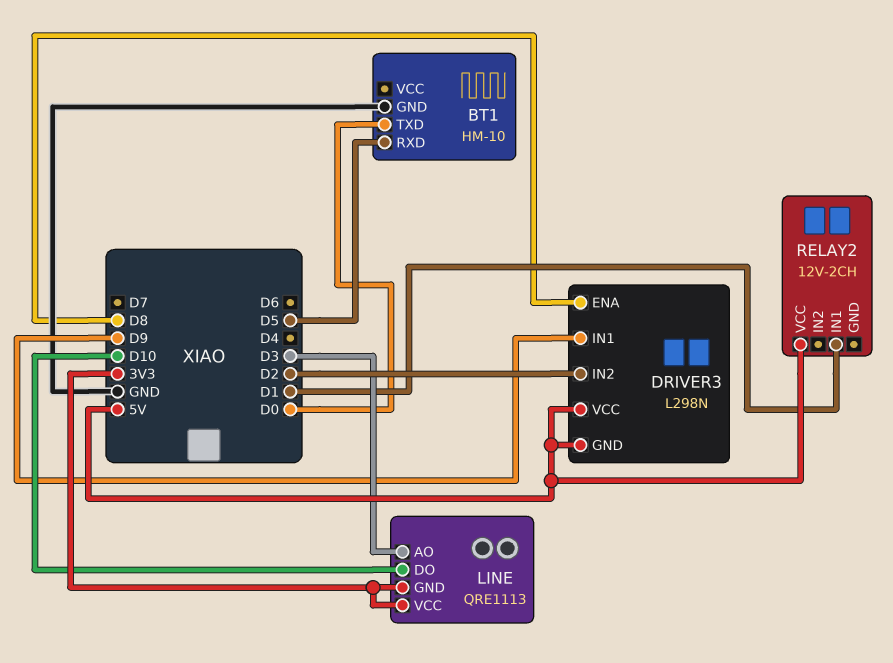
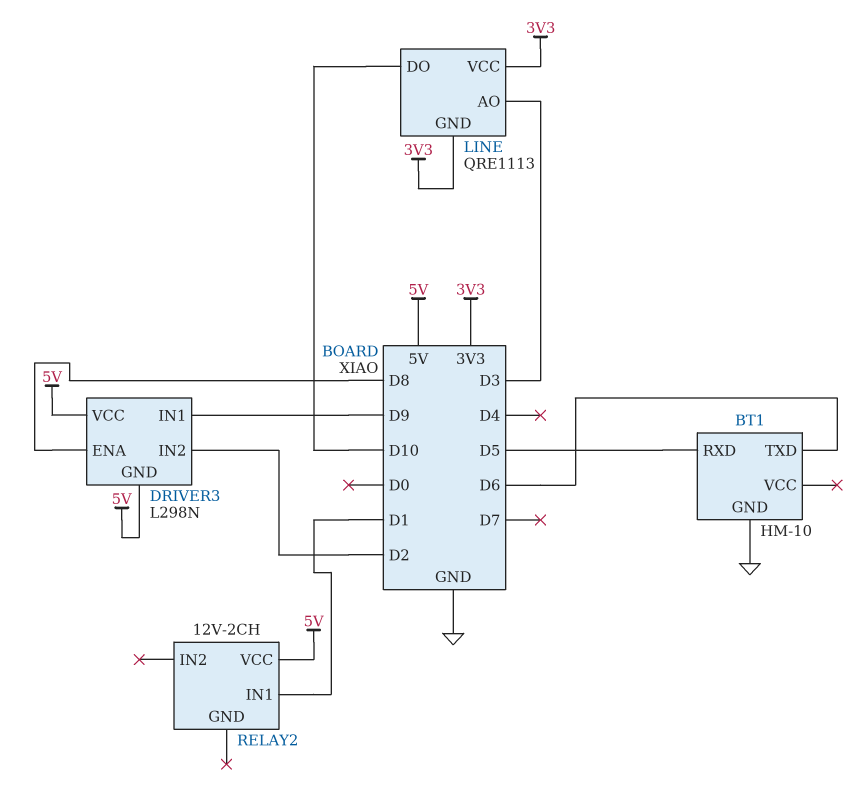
BT1 pin TXD: D0 -> D6

